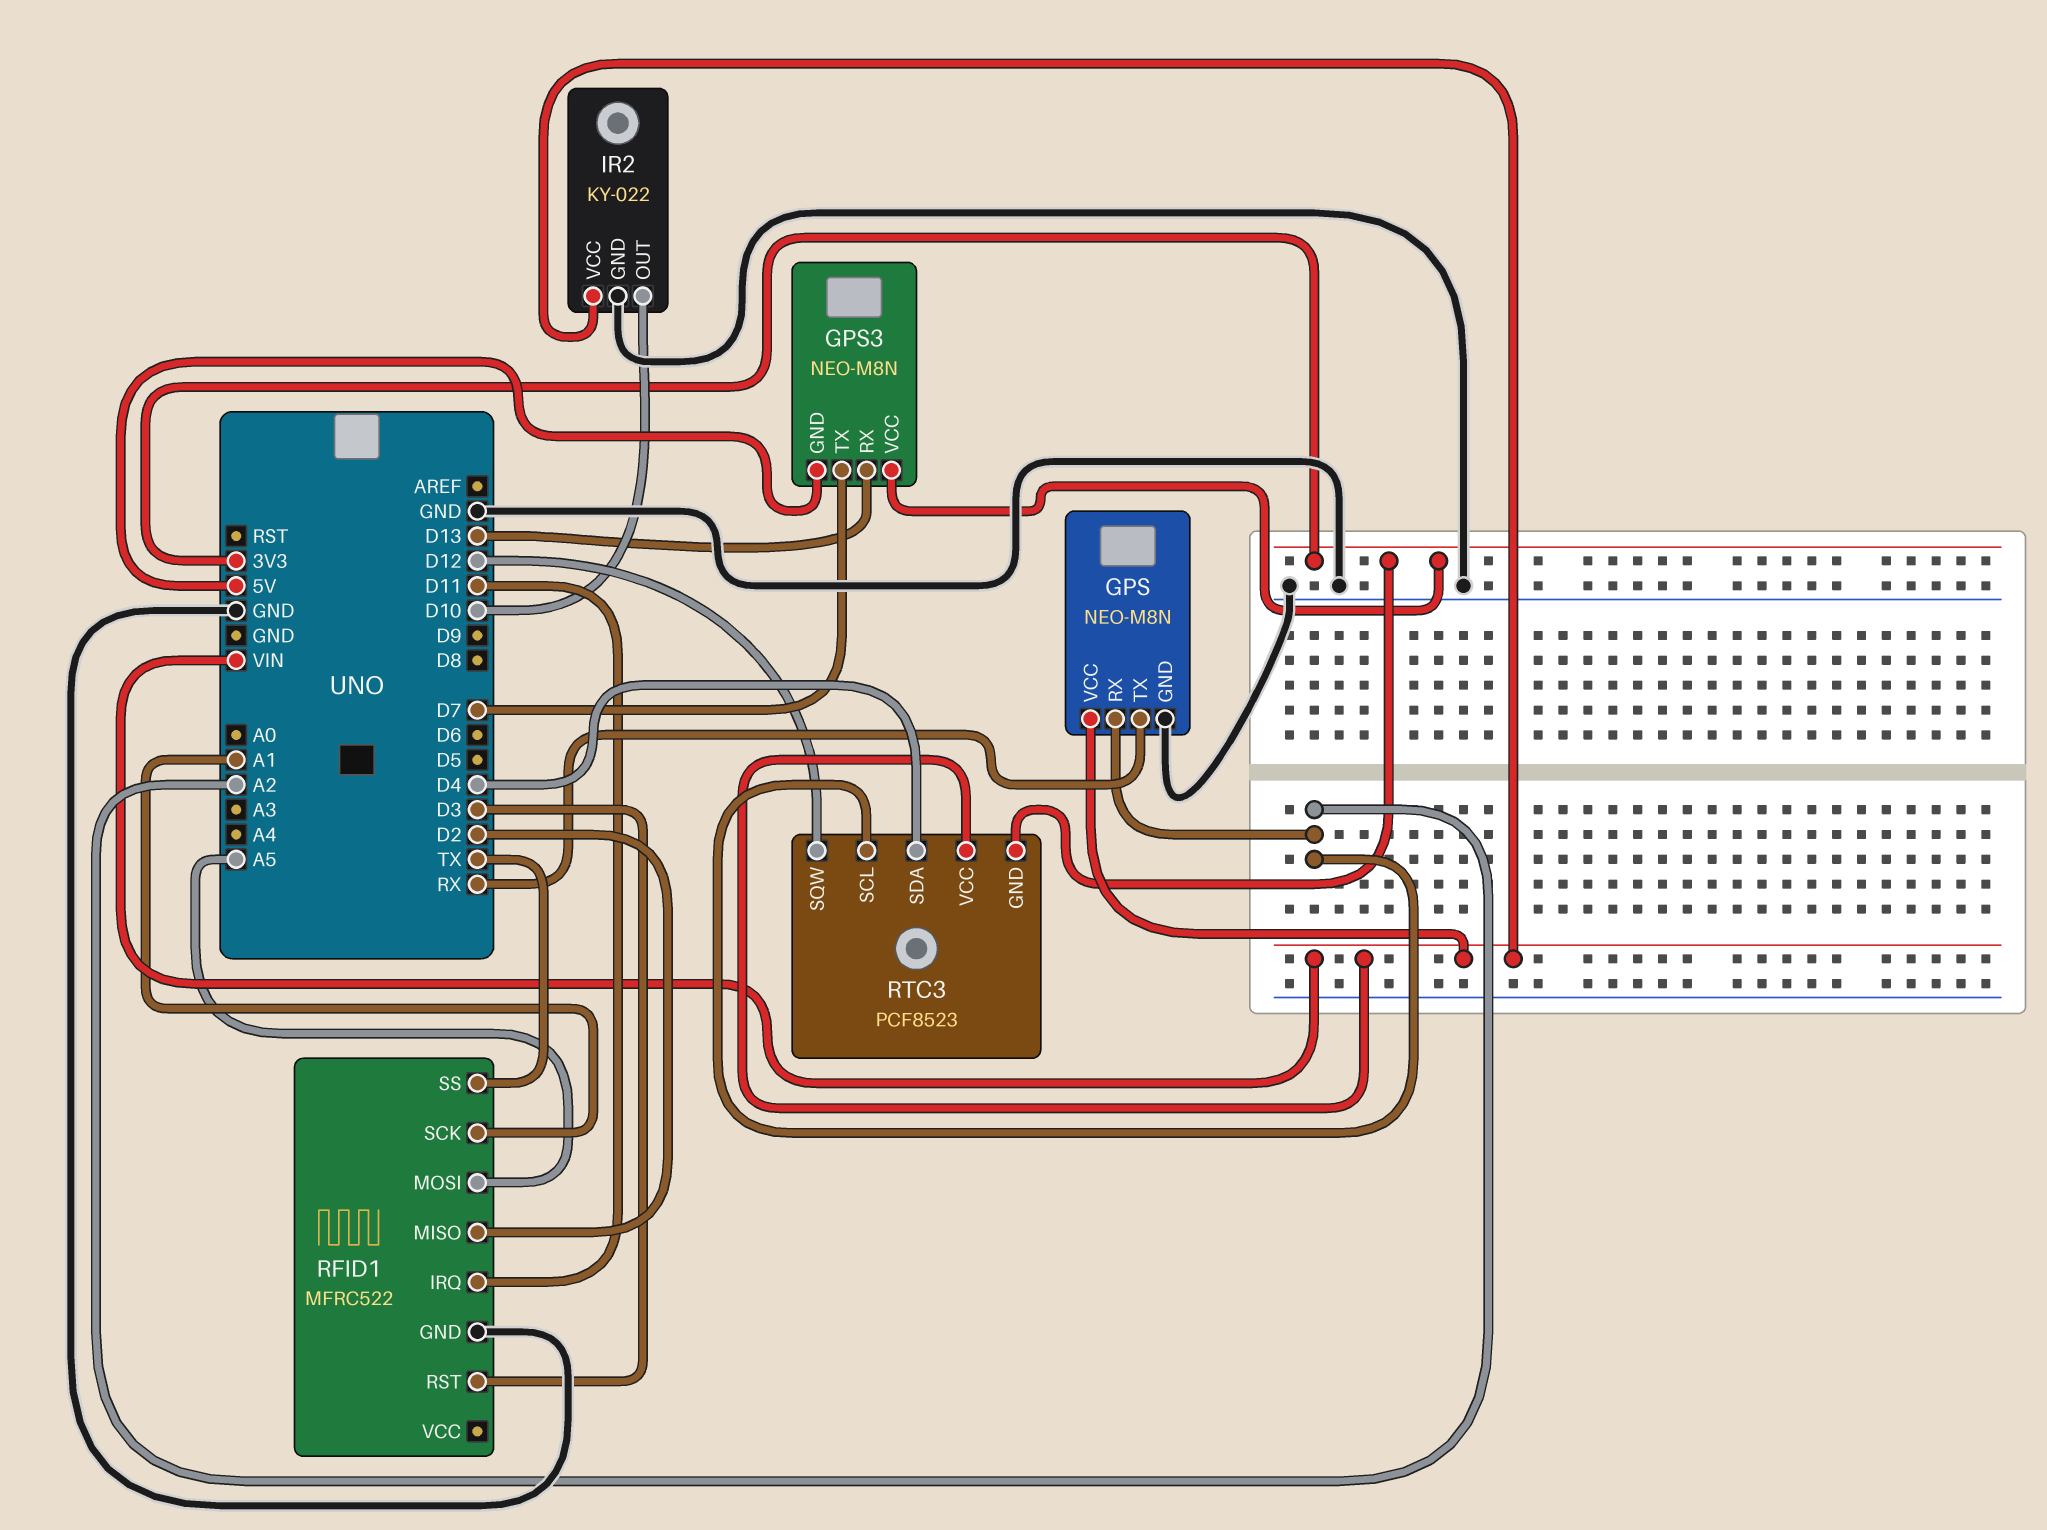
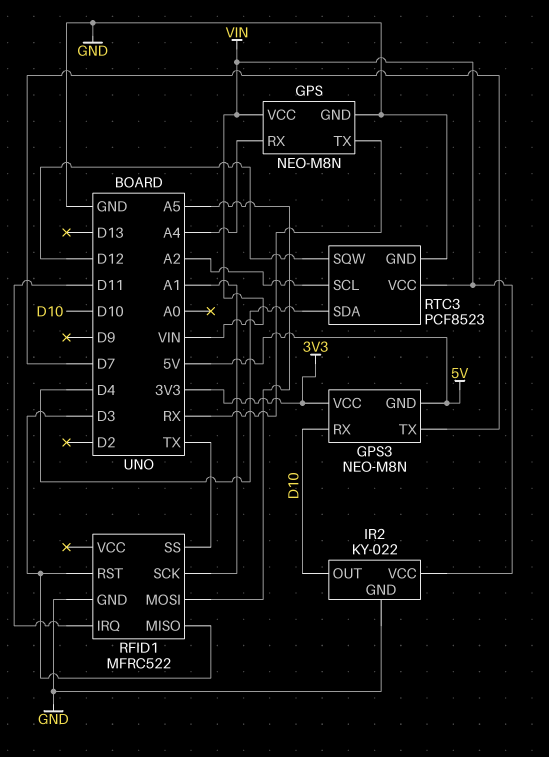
GPS pin RX: A2 -> A4
GPS3 pin RX: D13 -> D10
RFID1 pin MISO: D2 -> D3
RTC3 pin GND: 3V3 -> GND

